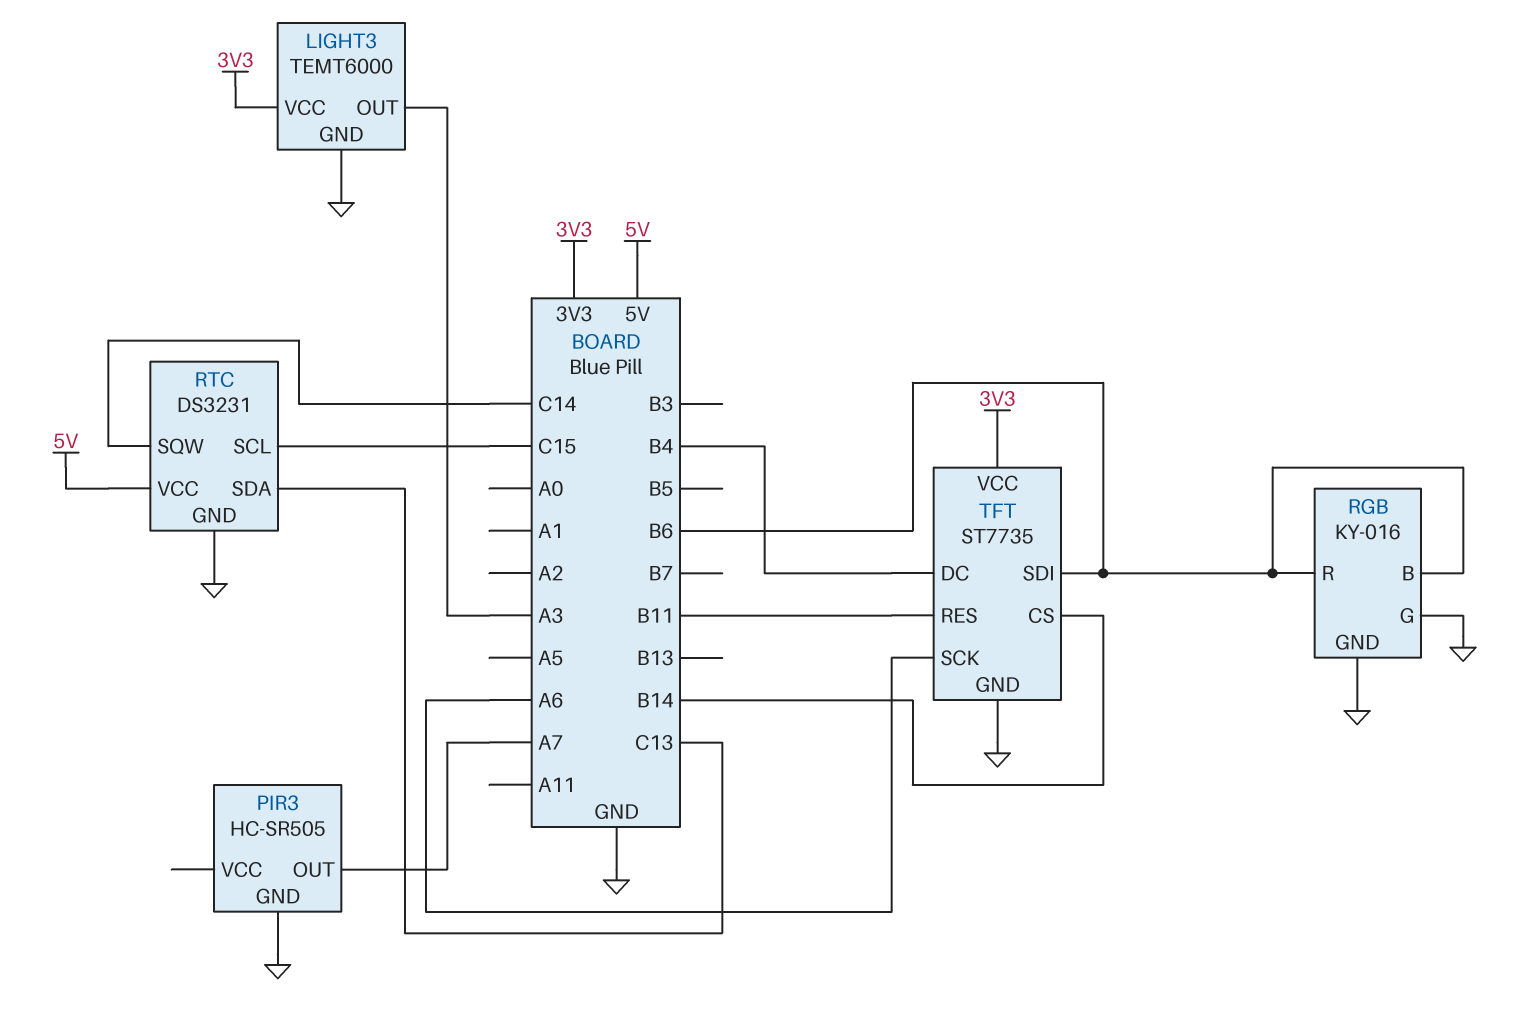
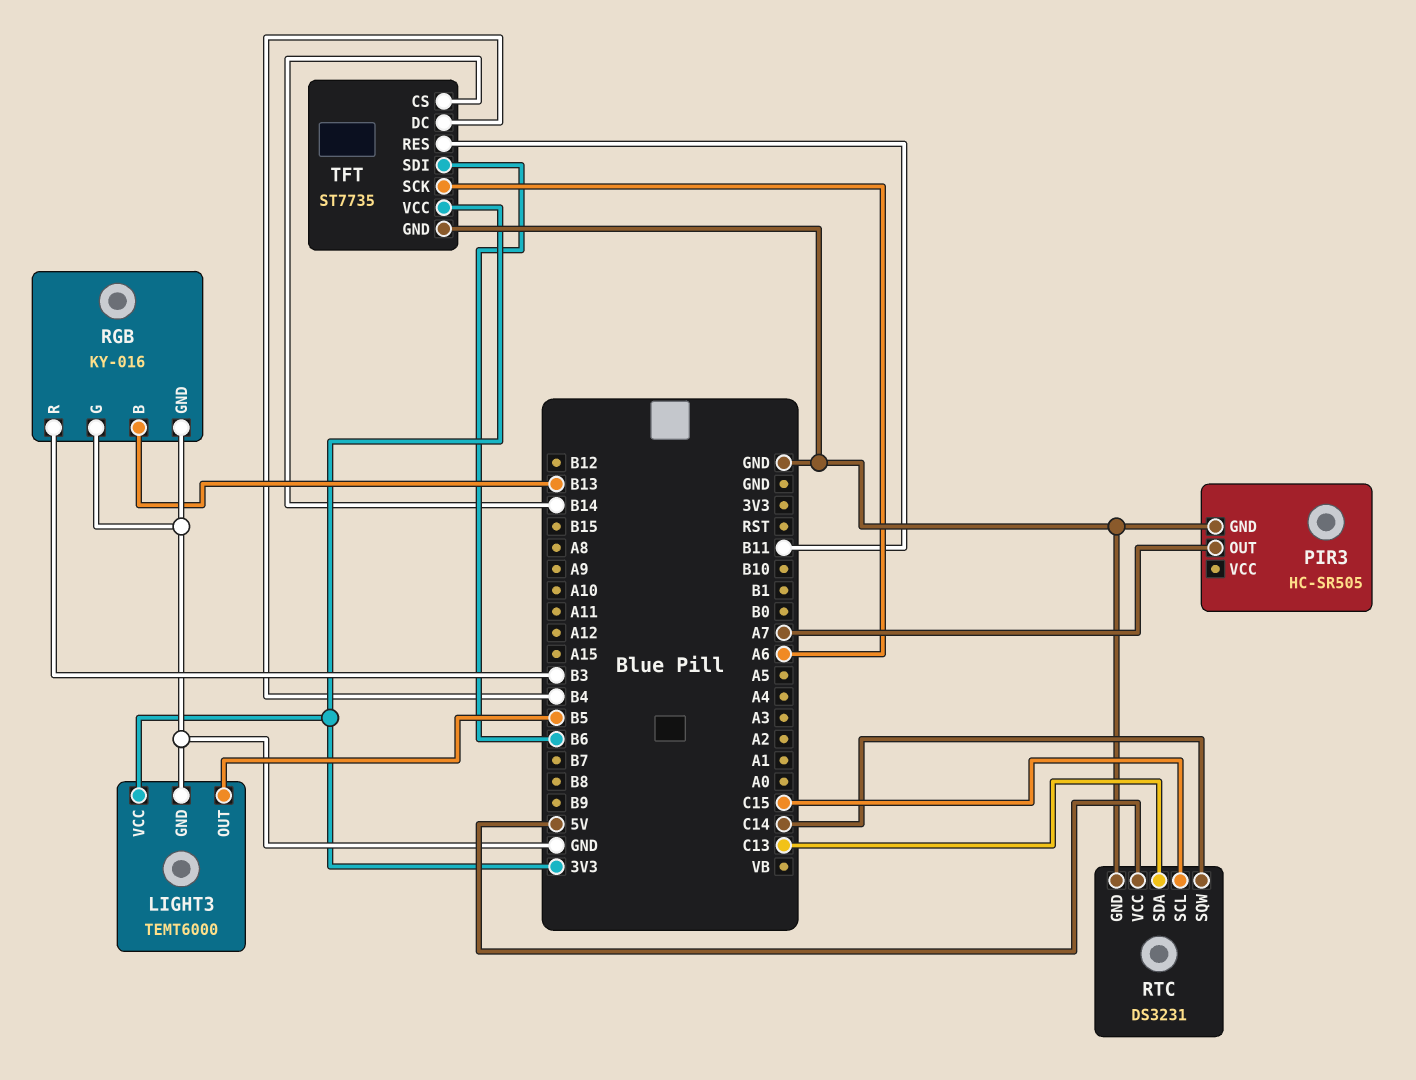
LIGHT3 pin OUT: A3 -> B5
RGB pin B: B6 -> B13
RGB pin R: B6 -> B3

